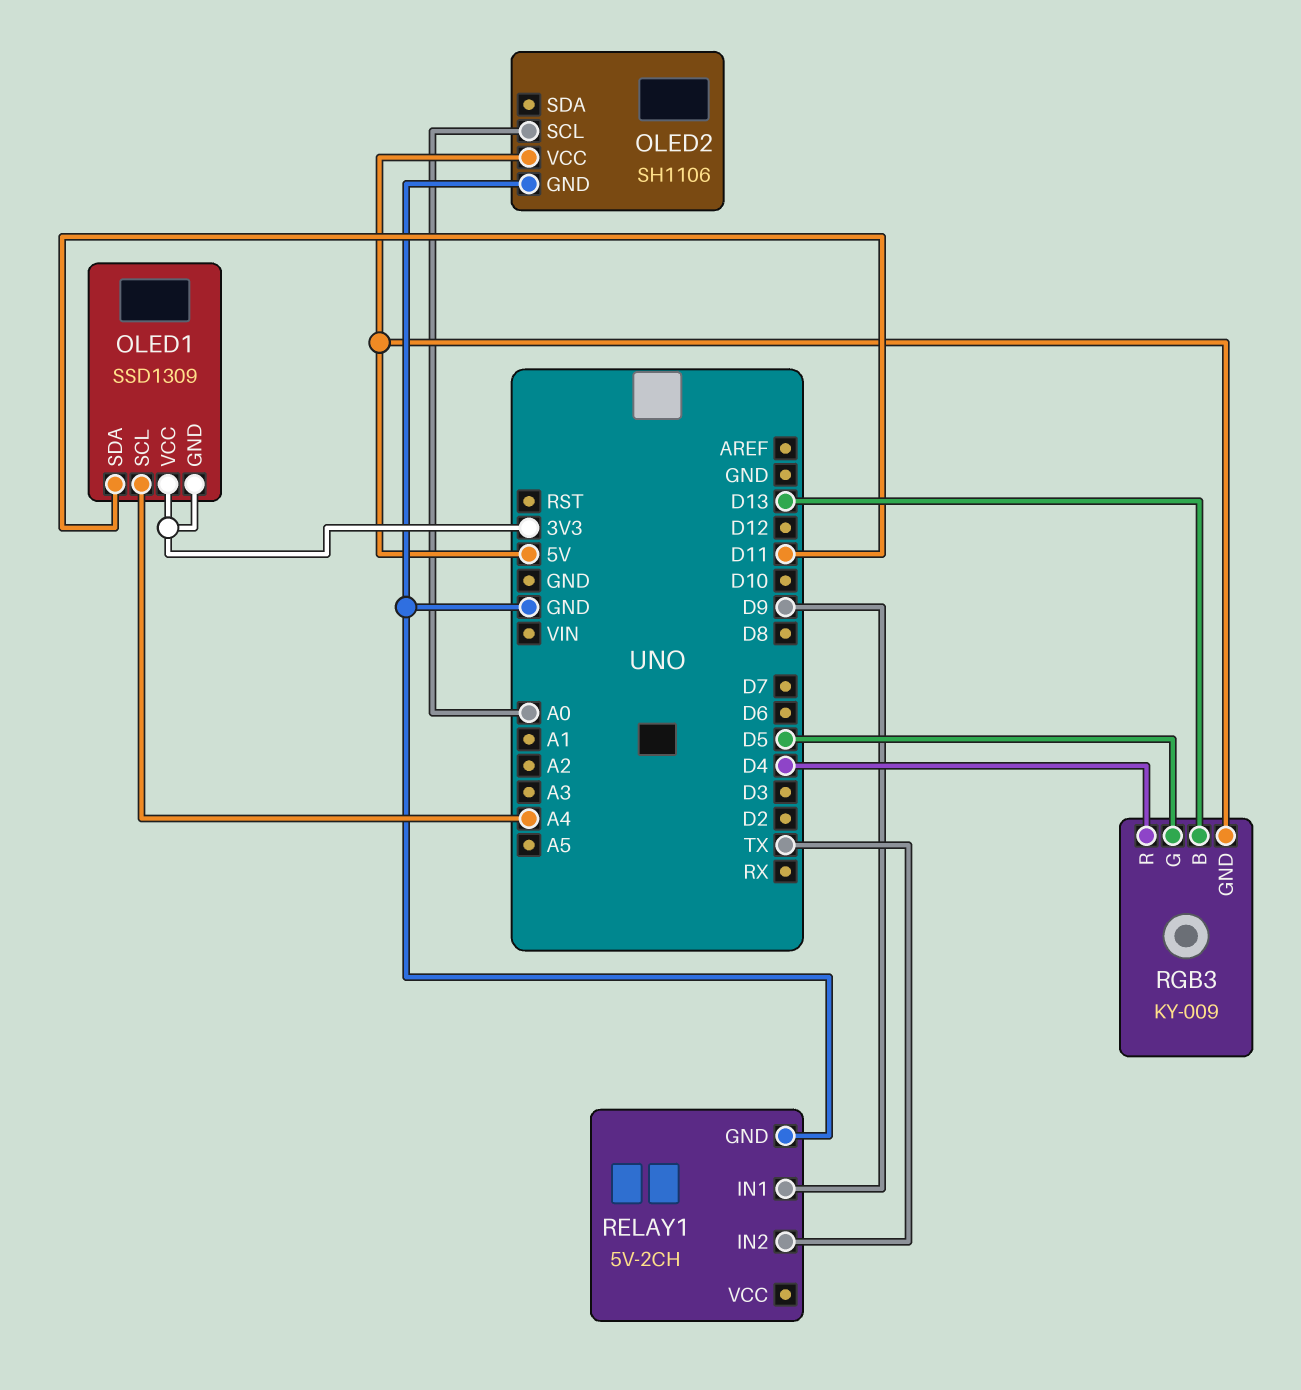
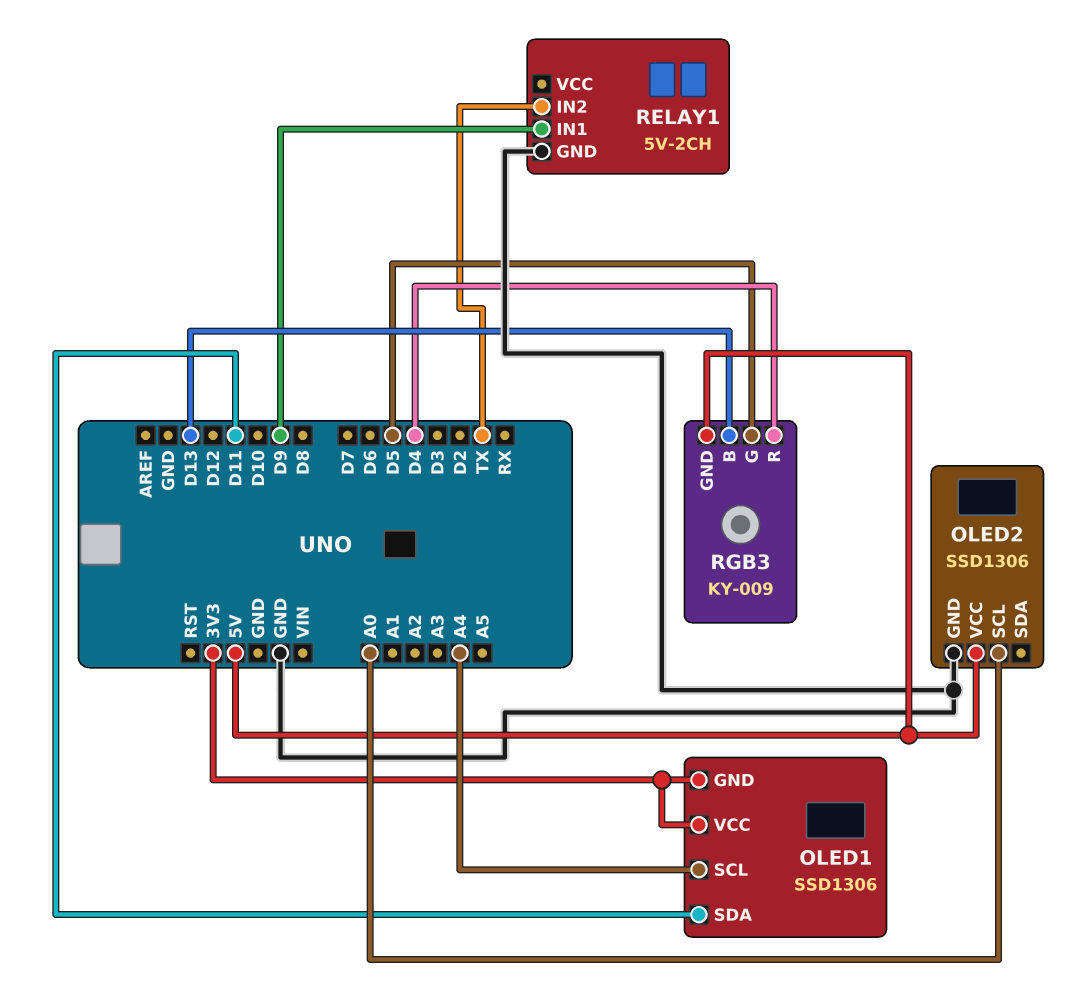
OLED1: SSD1309 -> SSD1306
OLED2: SH1106 -> SSD1306

